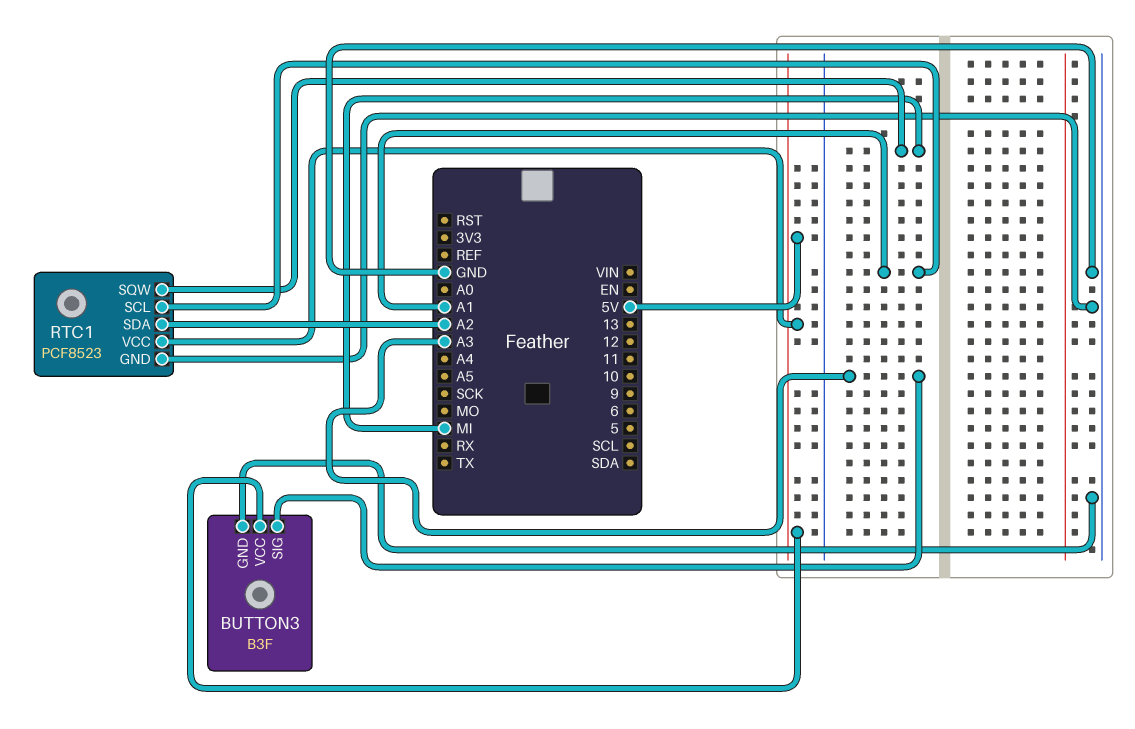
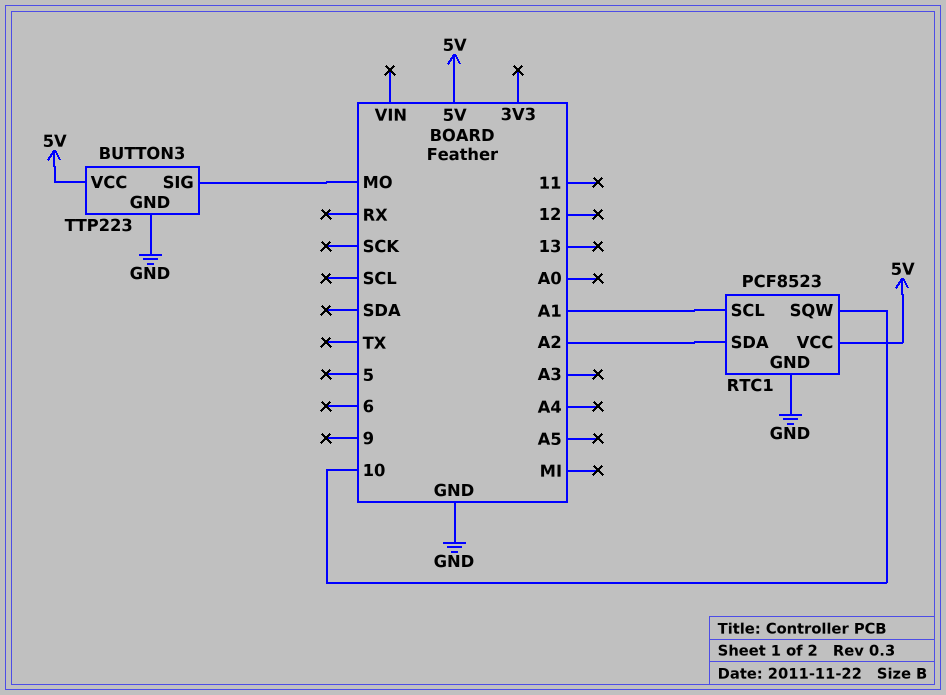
BUTTON3: B3F -> TTP223
BUTTON3 pin SIG: A3 -> MO
RTC1 pin SQW: MI -> 10

